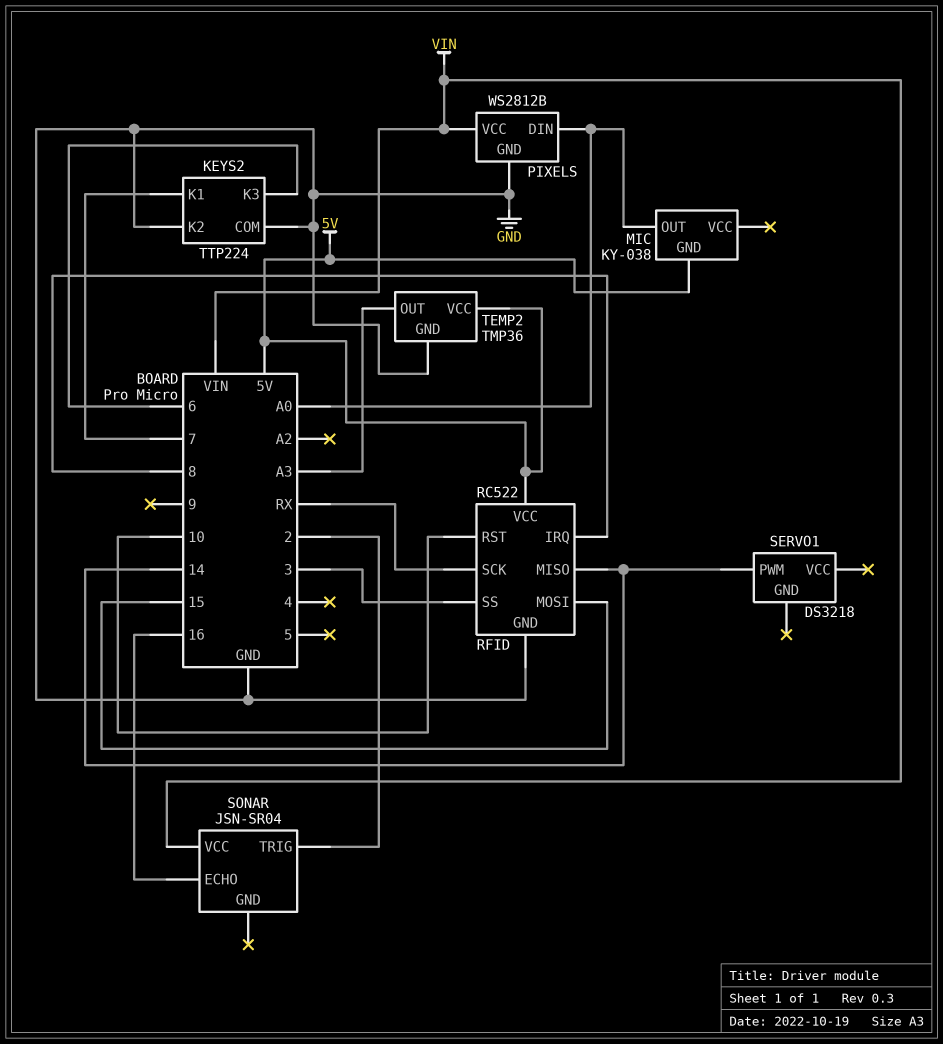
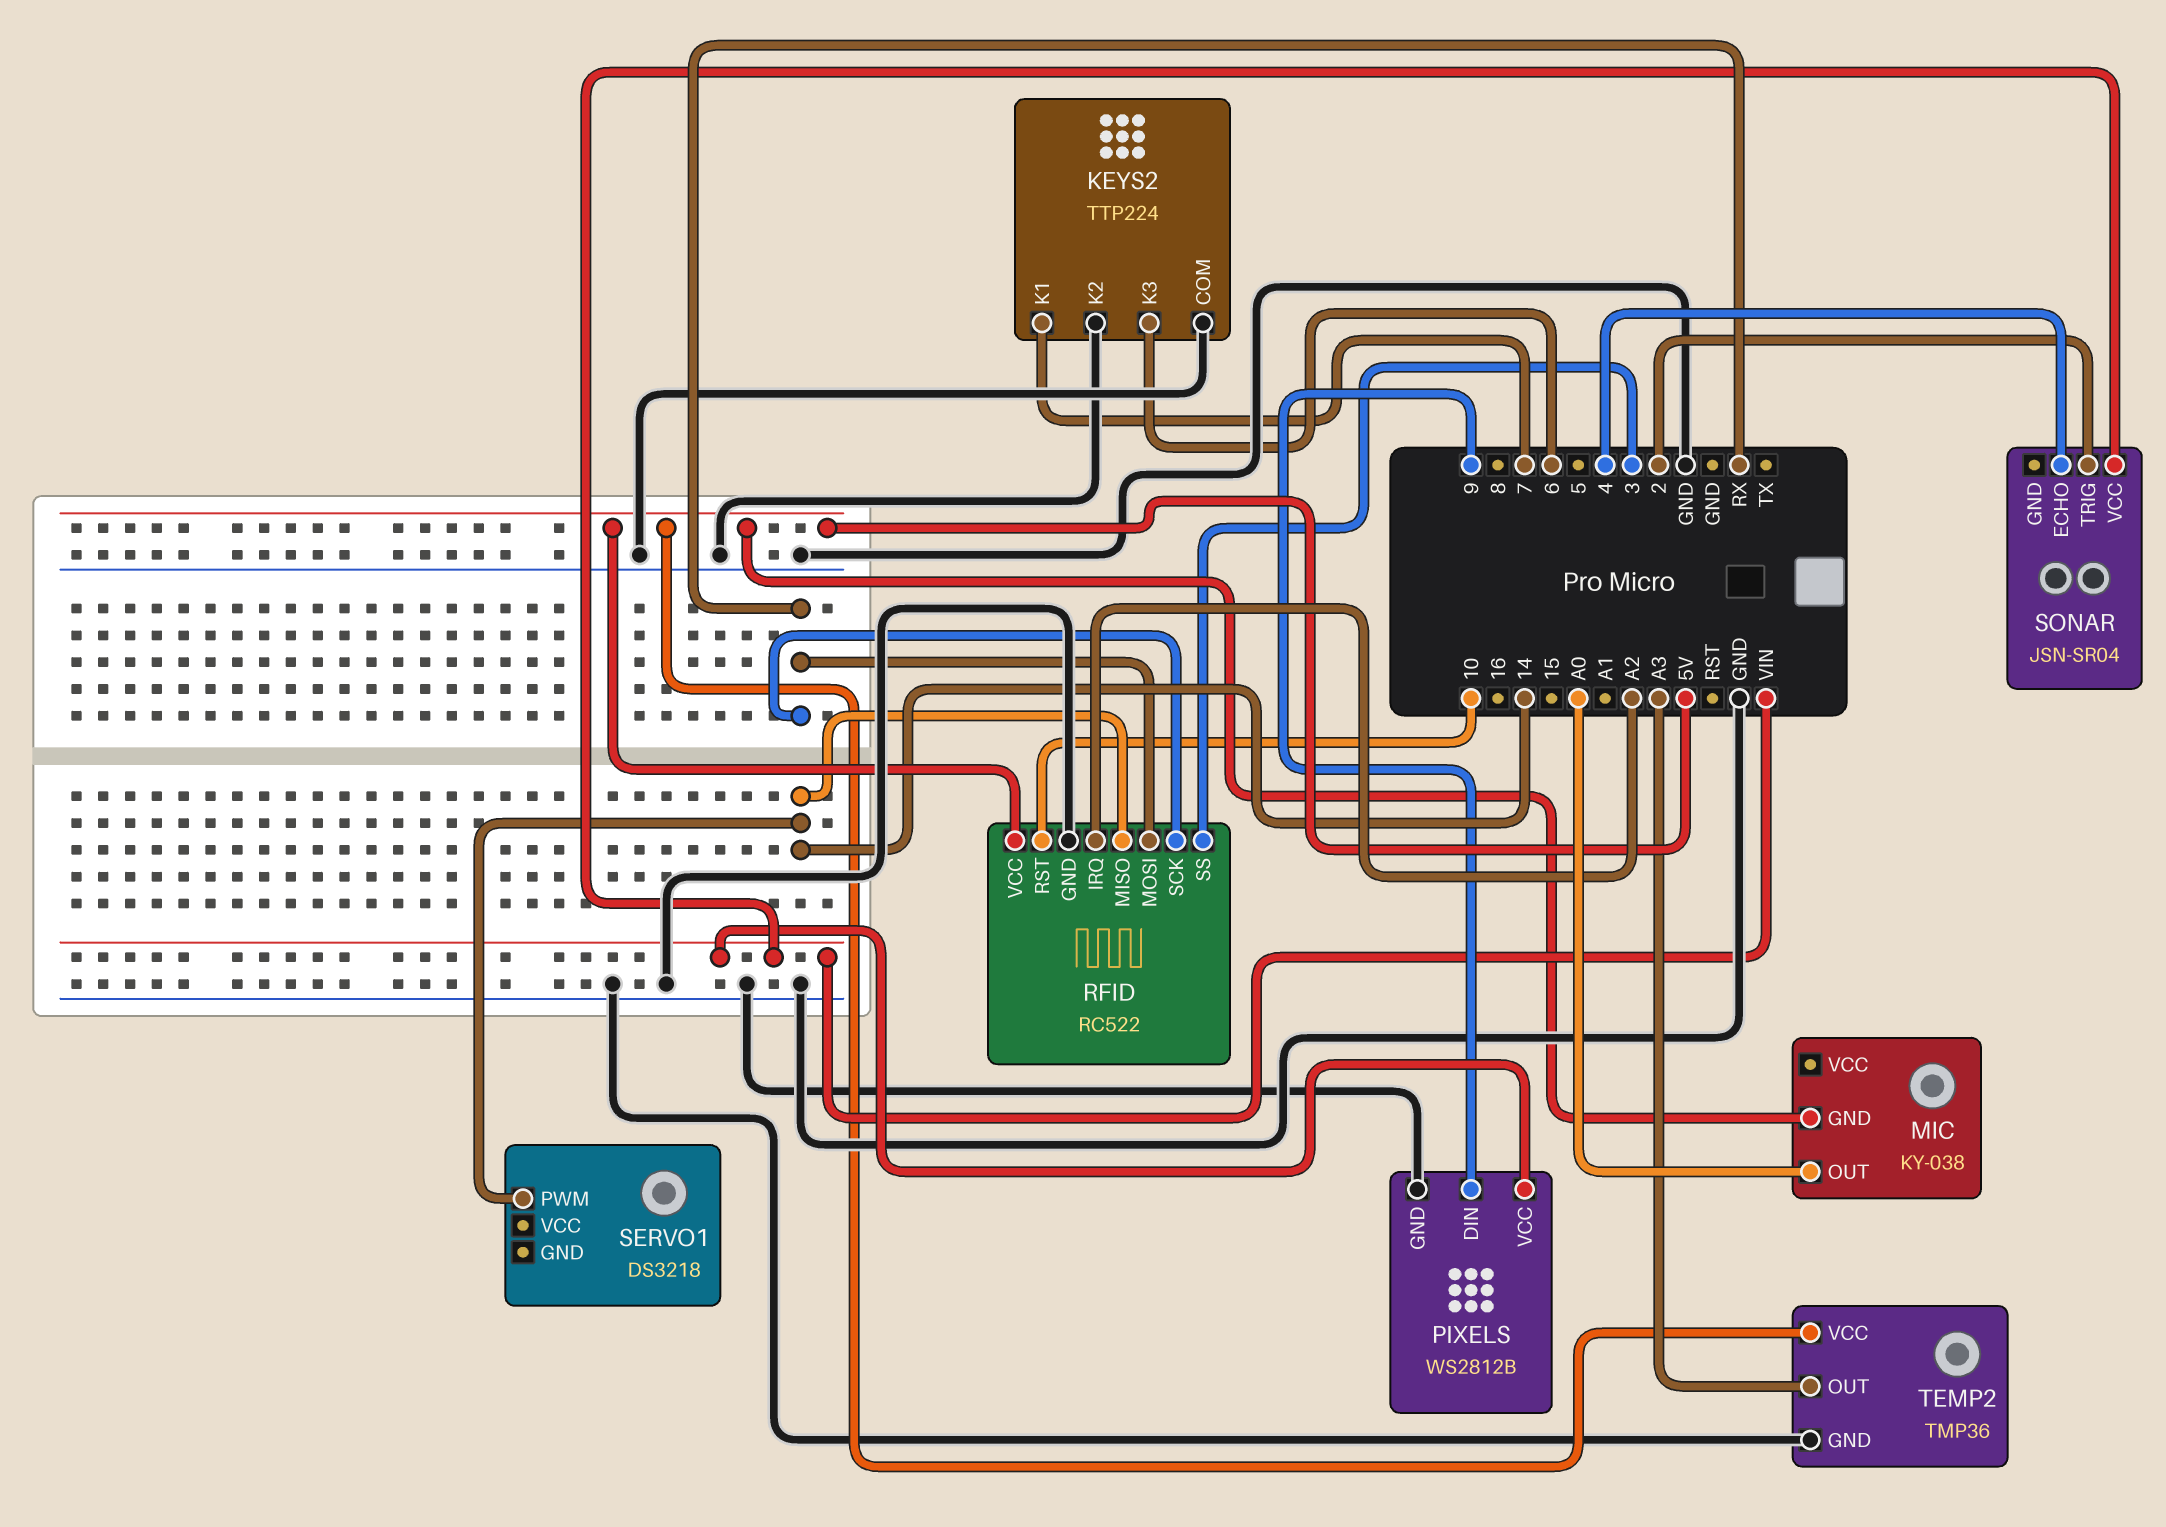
PIXELS pin DIN: A0 -> 9
RFID pin IRQ: 8 -> A2
RFID pin MOSI: 15 -> RX
SONAR pin ECHO: 16 -> 4

